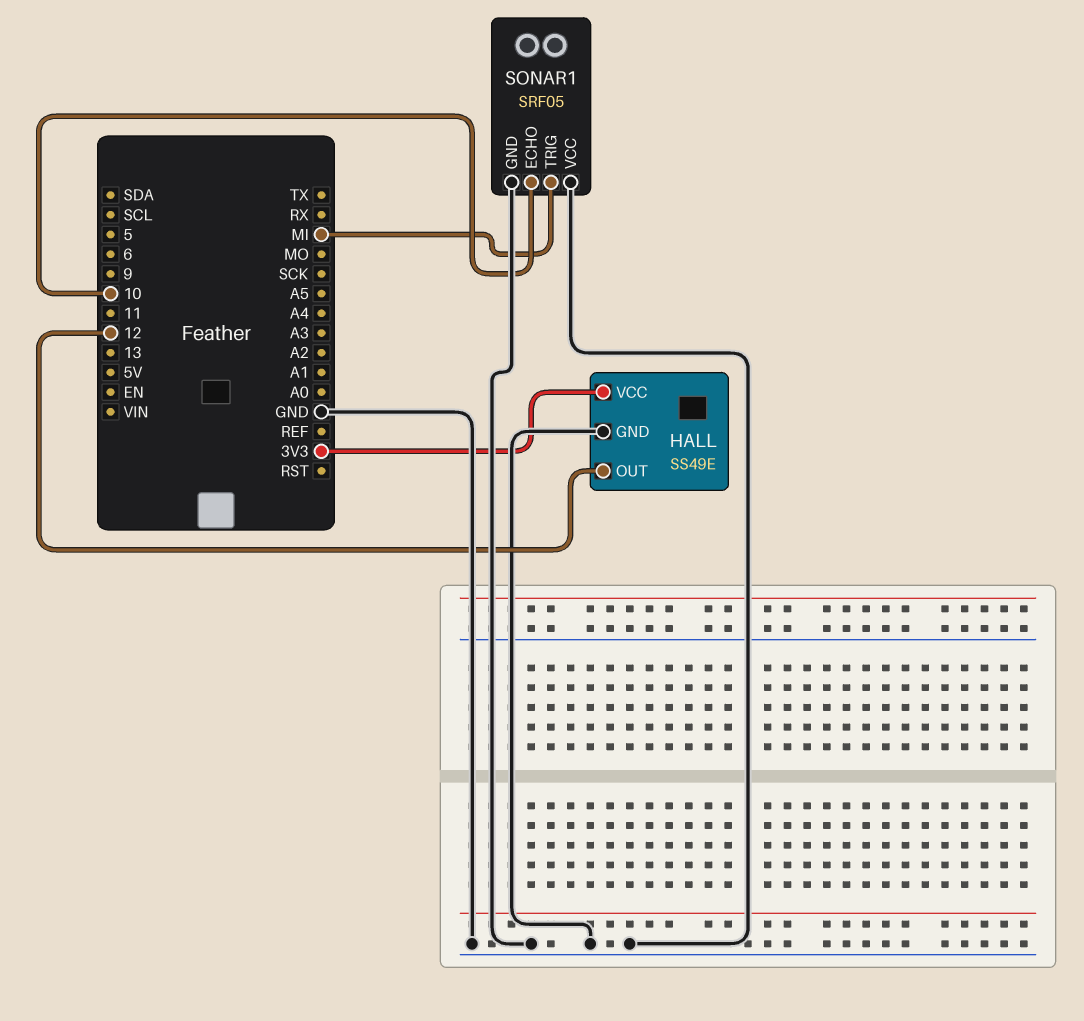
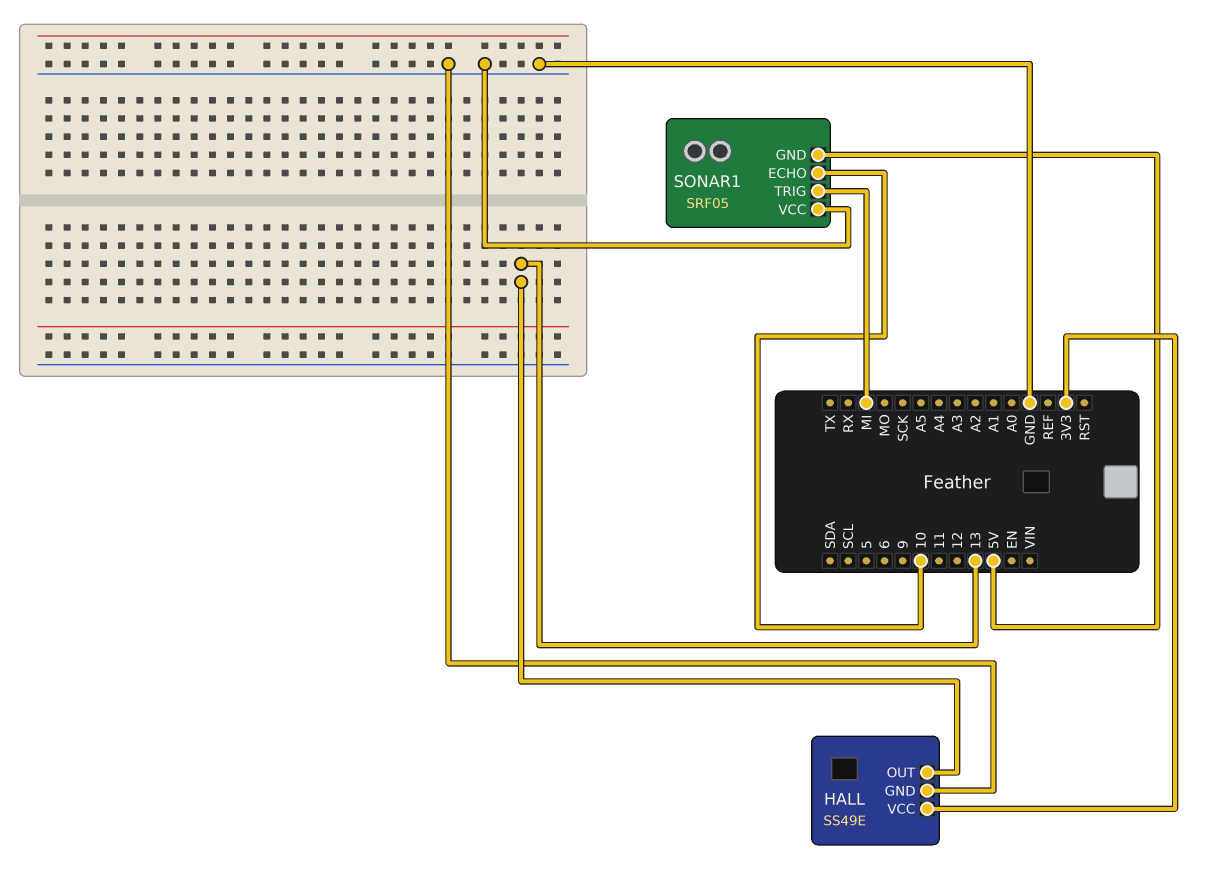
HALL pin OUT: 12 -> 13
SONAR1 pin GND: GND -> 5V

